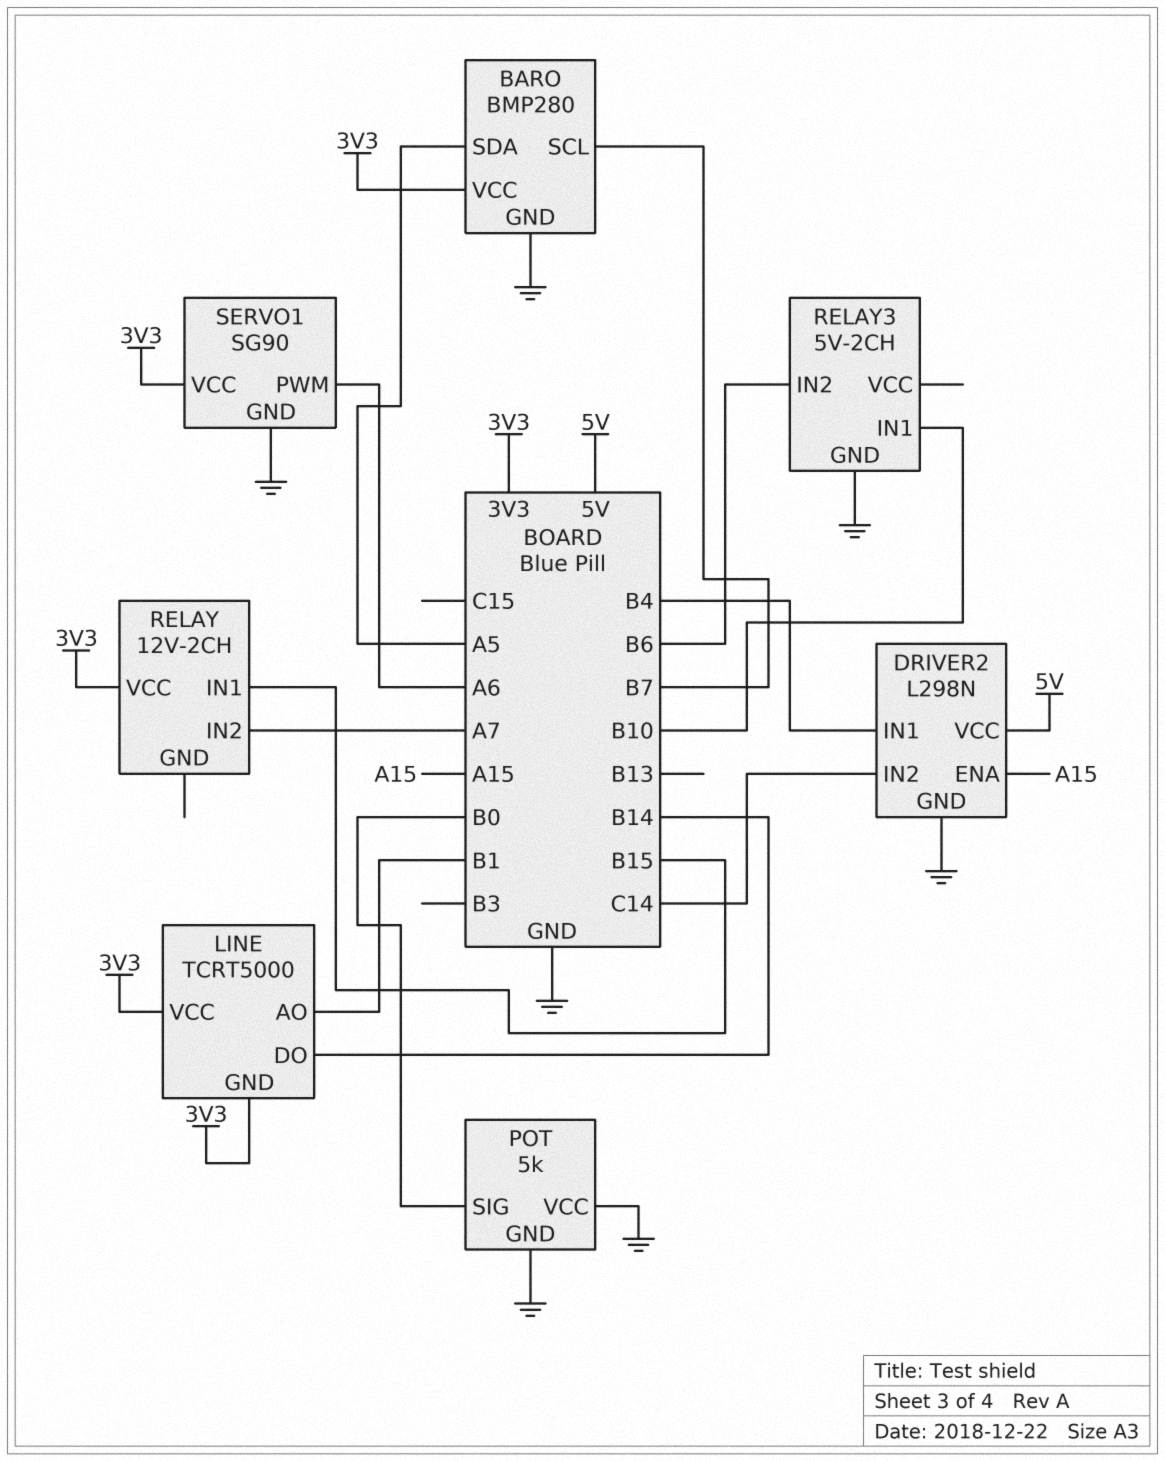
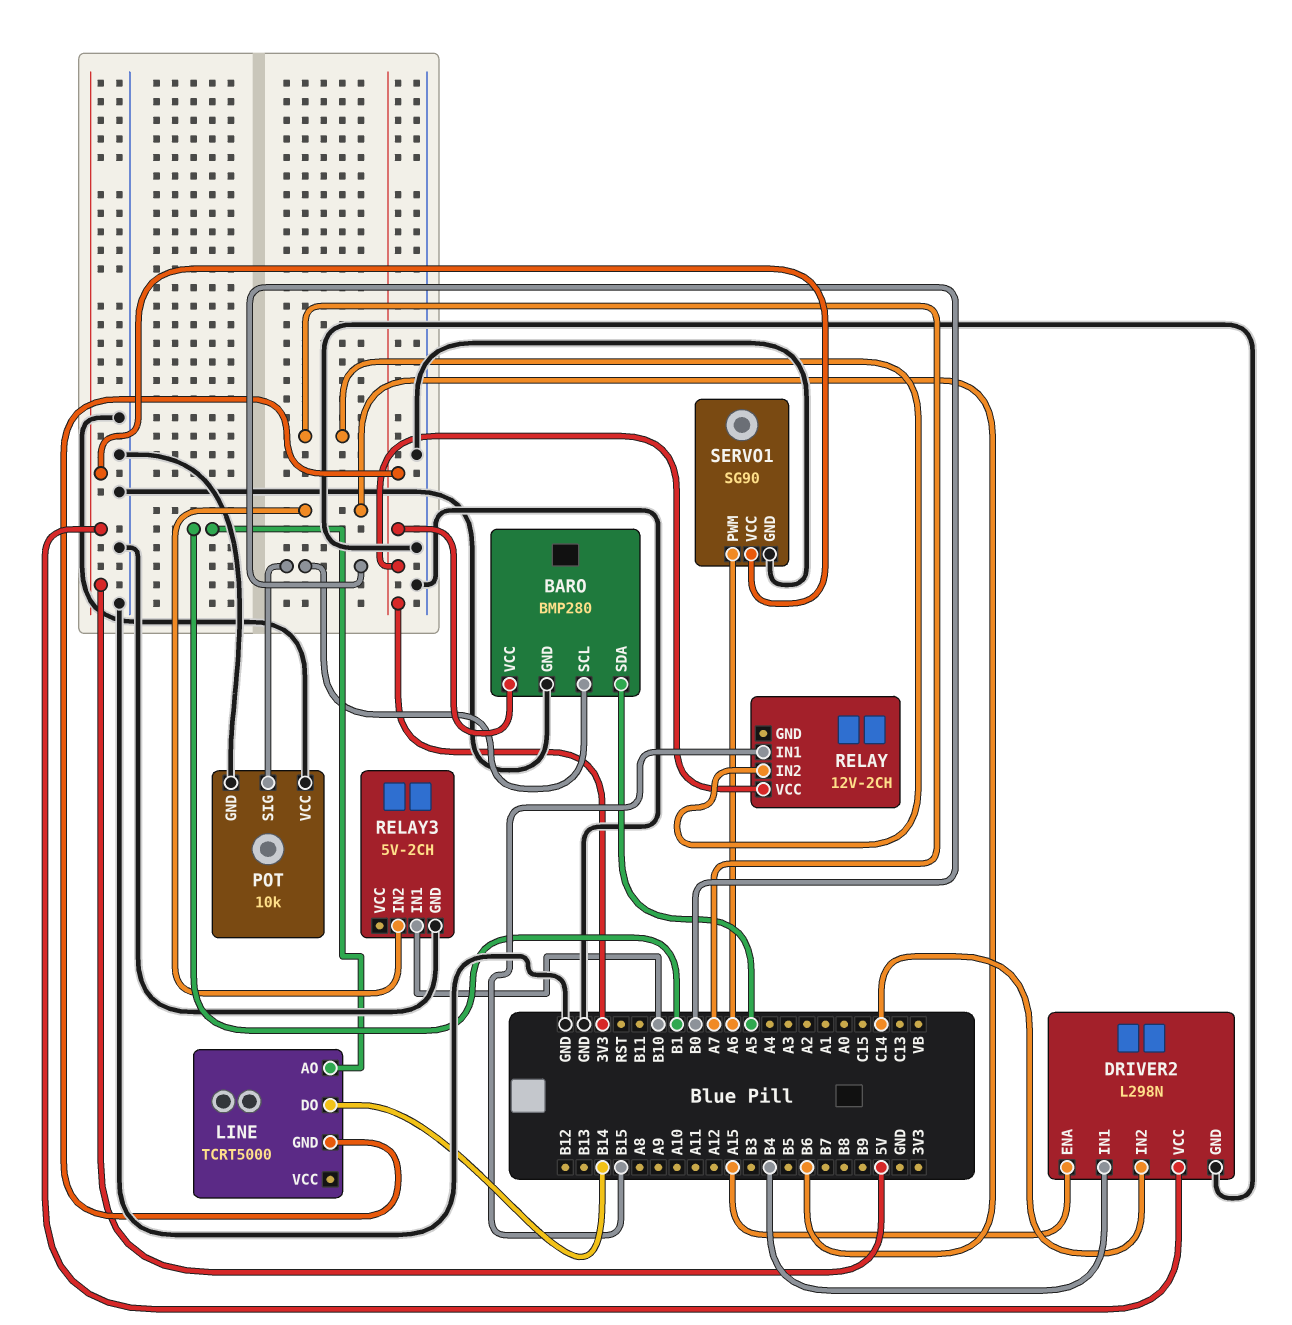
BARO pin SCL: B7 -> B0
LINE pin VCC: 3V3 -> none
POT: 5k -> 10k
SERVO1 pin VCC: 3V3 -> 5V

